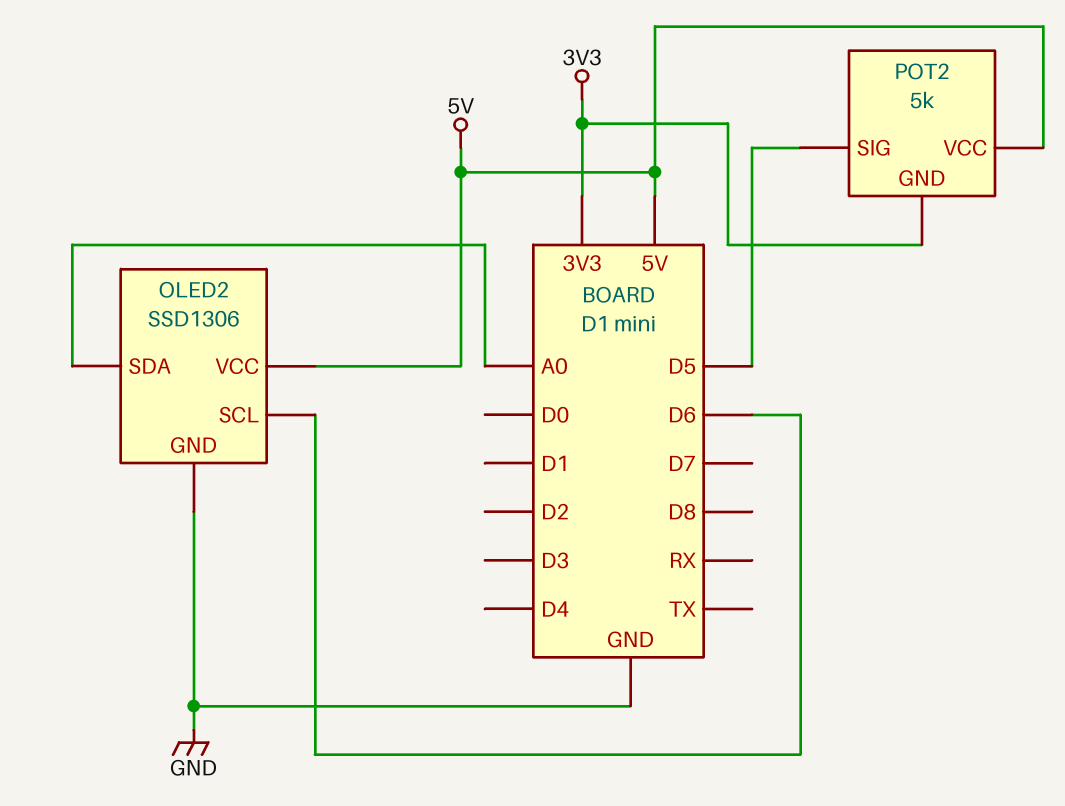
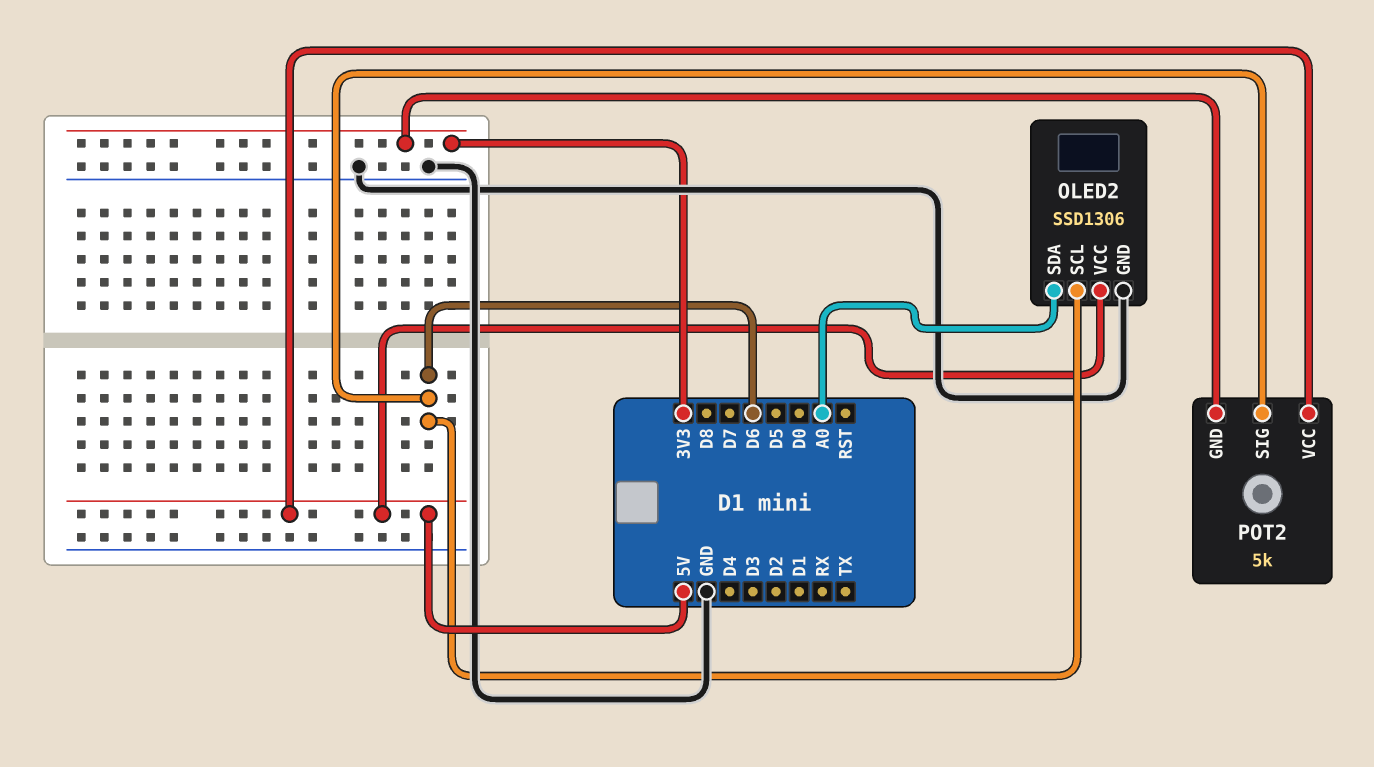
POT2 pin SIG: D5 -> D6

